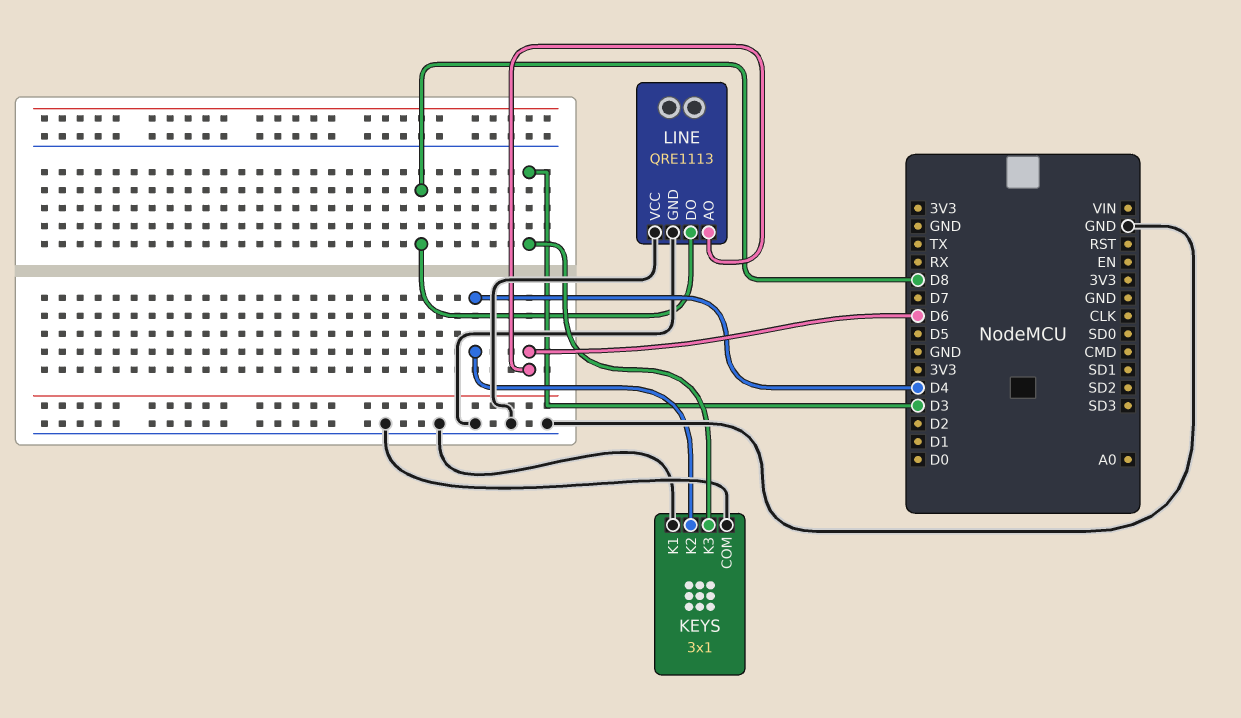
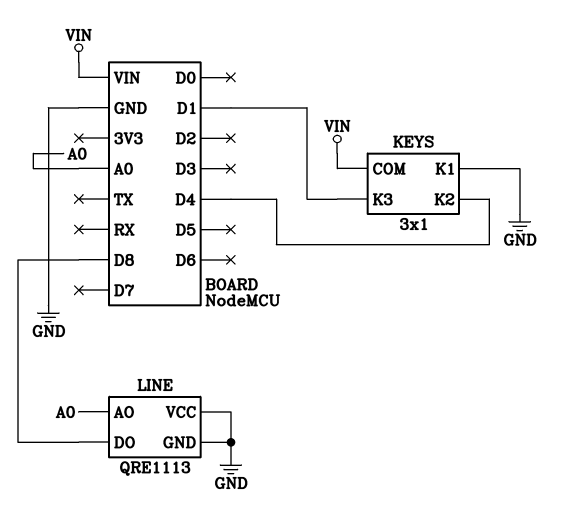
KEYS pin COM: GND -> VIN
KEYS pin K3: D3 -> D1
LINE pin AO: D6 -> A0

